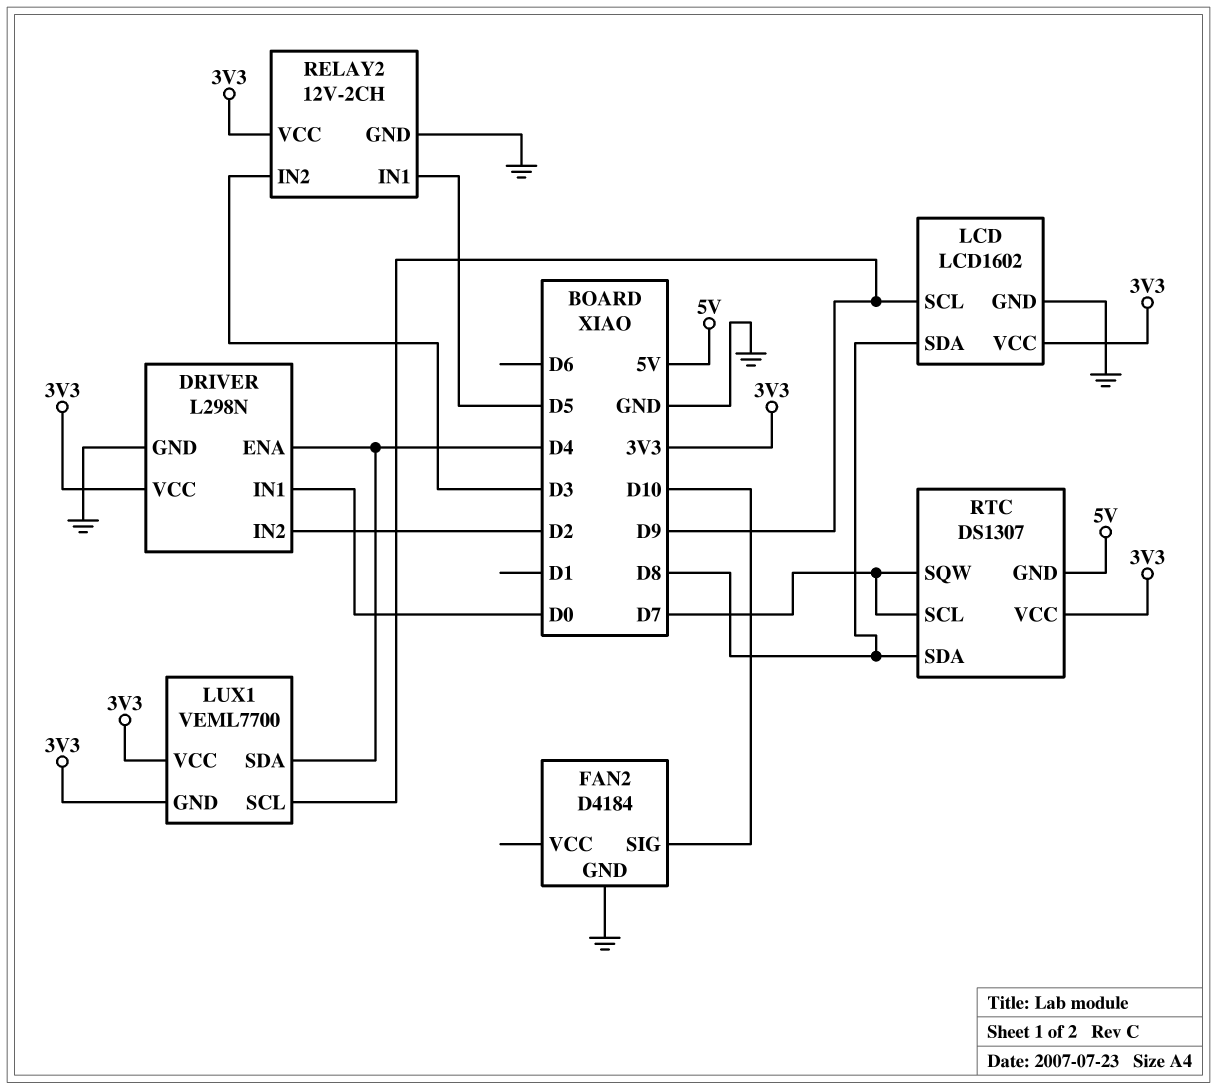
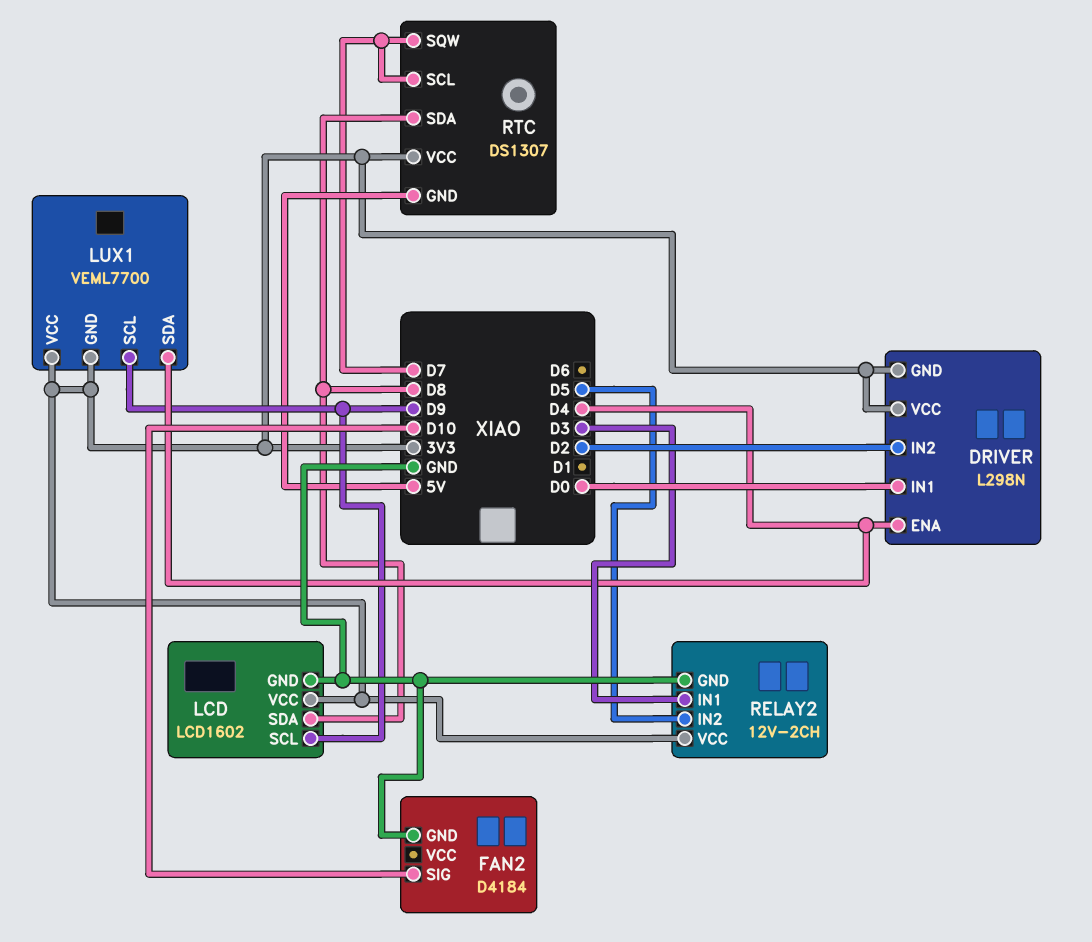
DRIVER pin GND: GND -> 3V3
RELAY2 pin IN1: D5 -> D3
RELAY2 pin IN2: D3 -> D5

